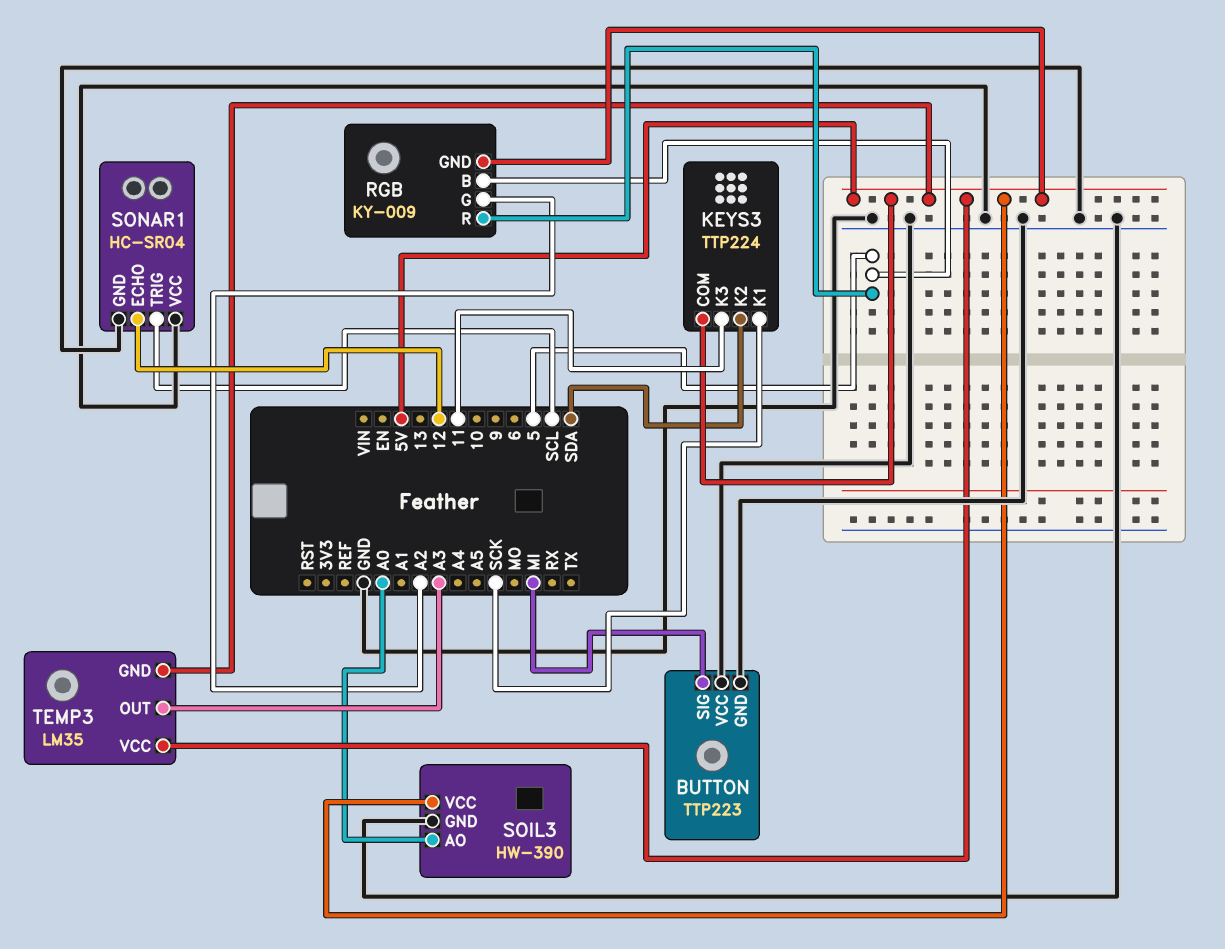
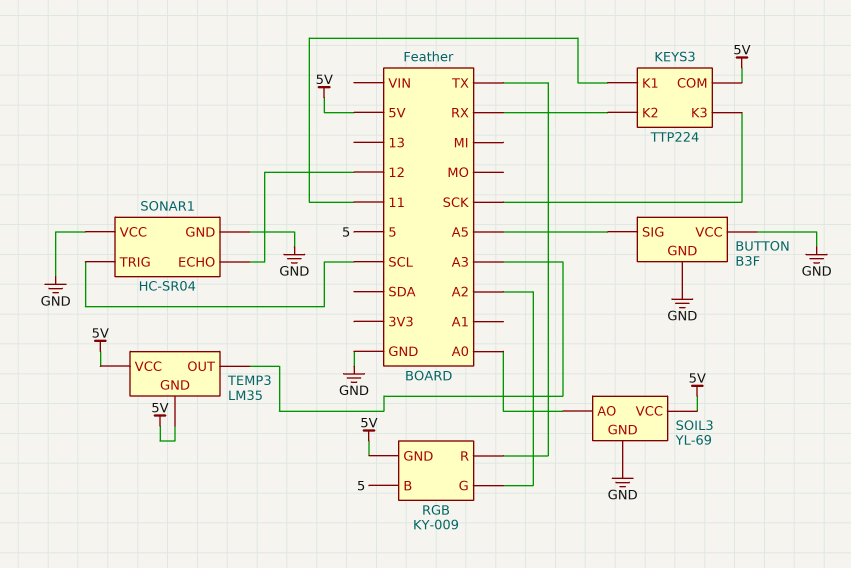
BUTTON: TTP223 -> B3F
BUTTON pin SIG: MI -> A5
KEYS3 pin K1: SCK -> 11
KEYS3 pin K2: SDA -> RX
KEYS3 pin K3: 11 -> SCK
RGB pin R: 5 -> TX
SOIL3: HW-390 -> YL-69

